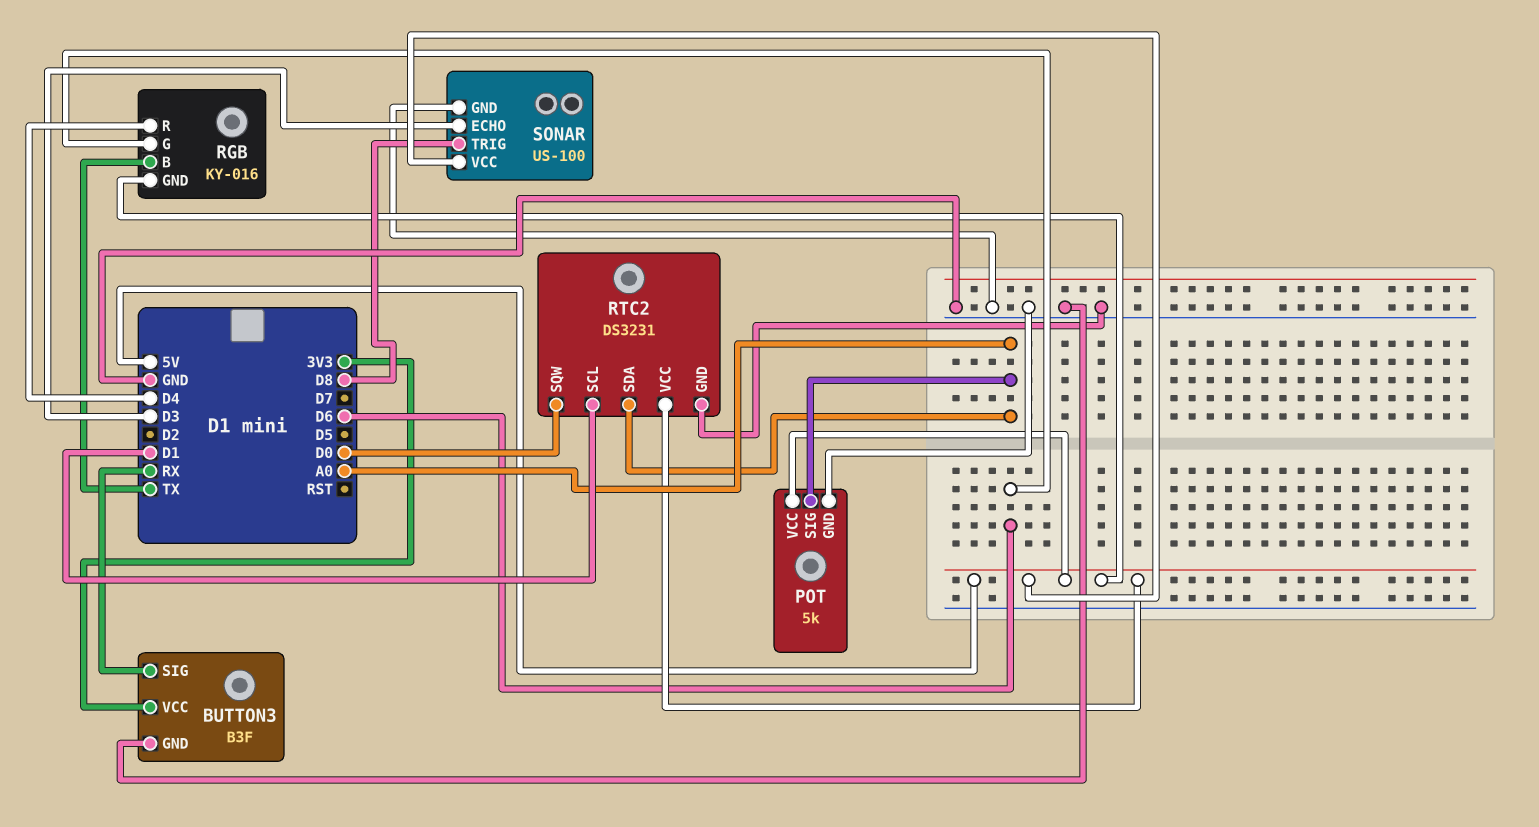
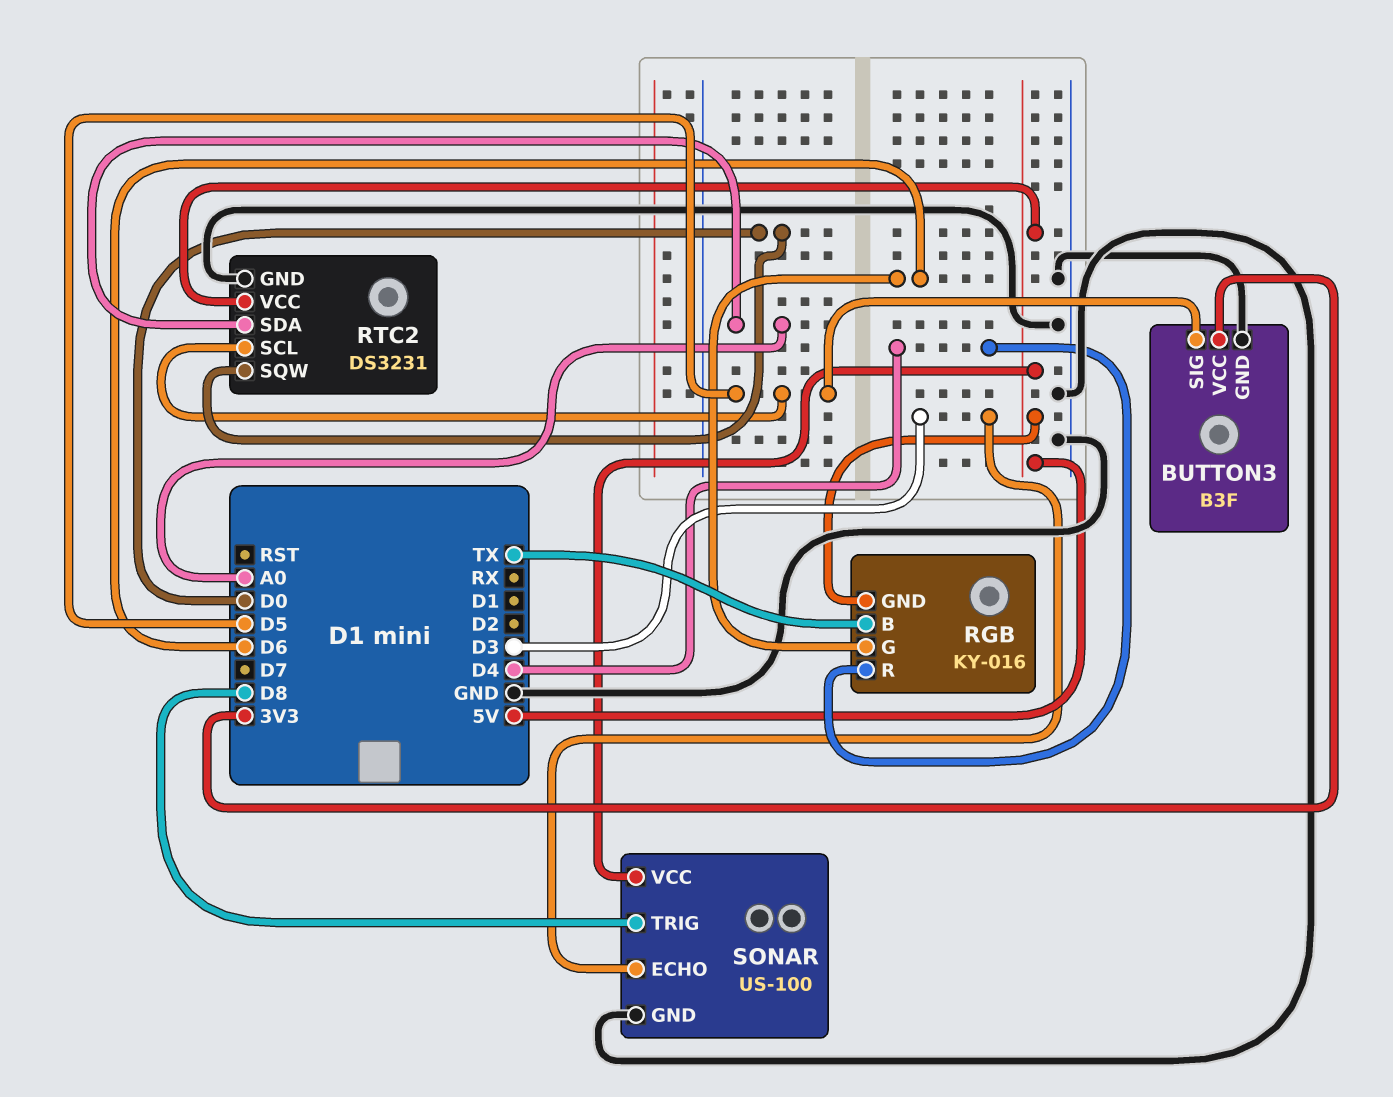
BUTTON3 pin SIG: RX -> D5
POT: 5k -> none
POT pin GND: GND -> none
POT pin SIG: A0 -> none
POT pin VCC: 5V -> none
RTC2 pin SCL: D1 -> D5

